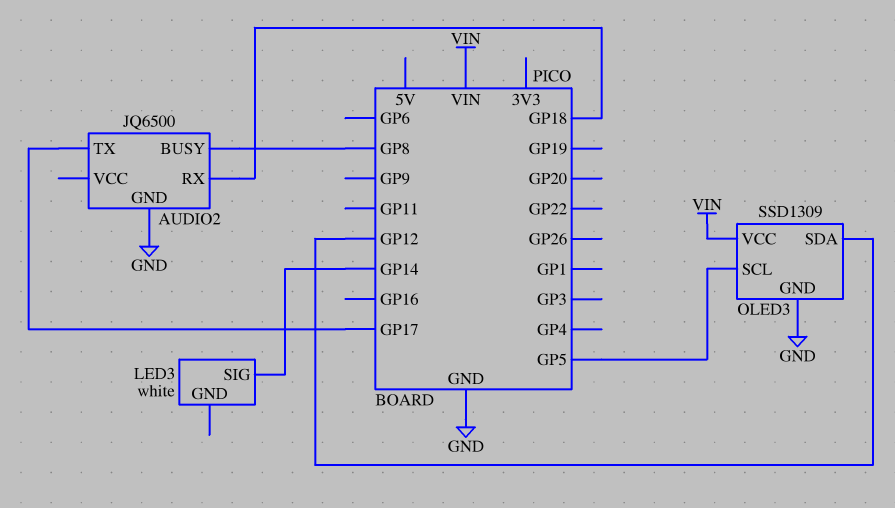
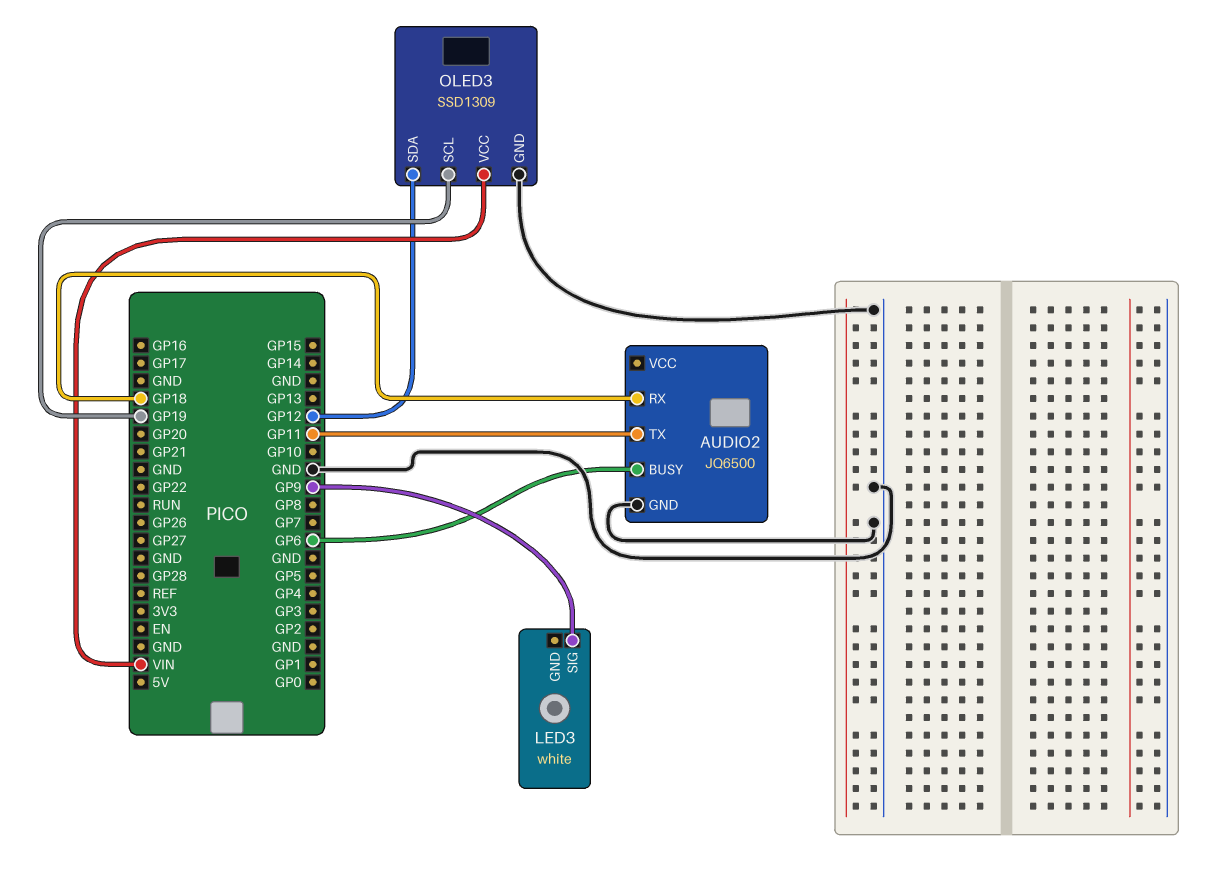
AUDIO2 pin BUSY: GP8 -> GP6
AUDIO2 pin TX: GP17 -> GP11
LED3 pin SIG: GP14 -> GP9
OLED3 pin SCL: GP5 -> GP19

